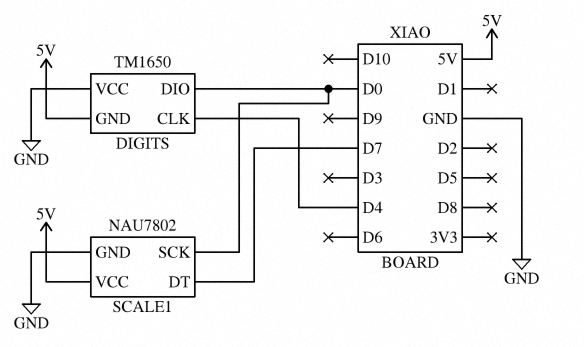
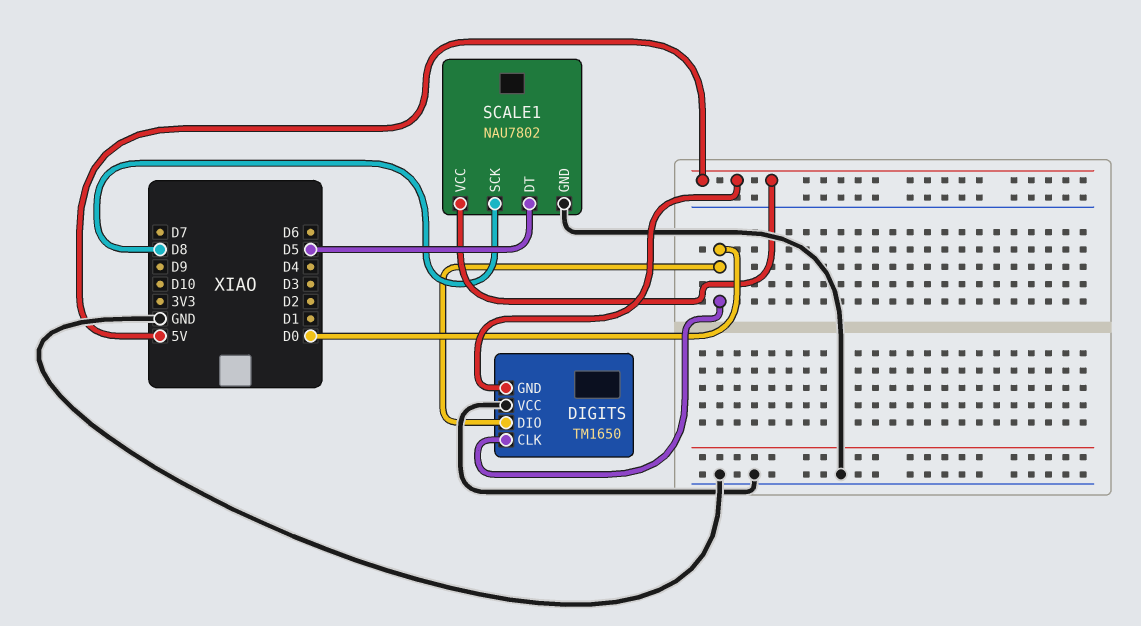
DIGITS pin CLK: D4 -> D0
SCALE1 pin DT: D7 -> D5
SCALE1 pin SCK: D0 -> D8

